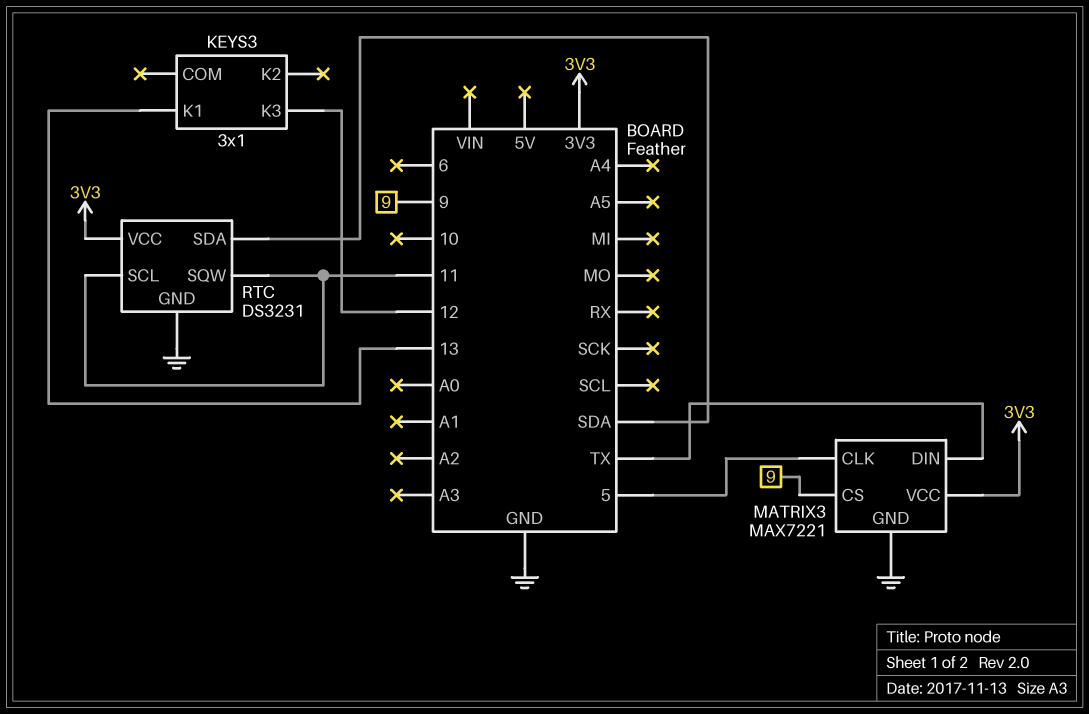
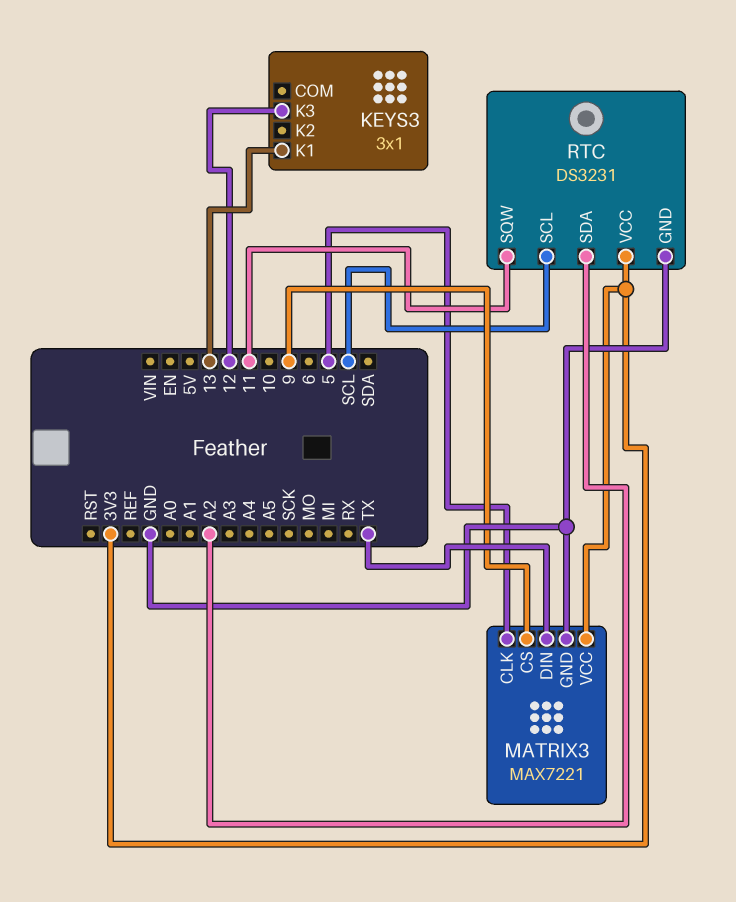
RTC pin SCL: 11 -> SCL
RTC pin SDA: SDA -> A2

